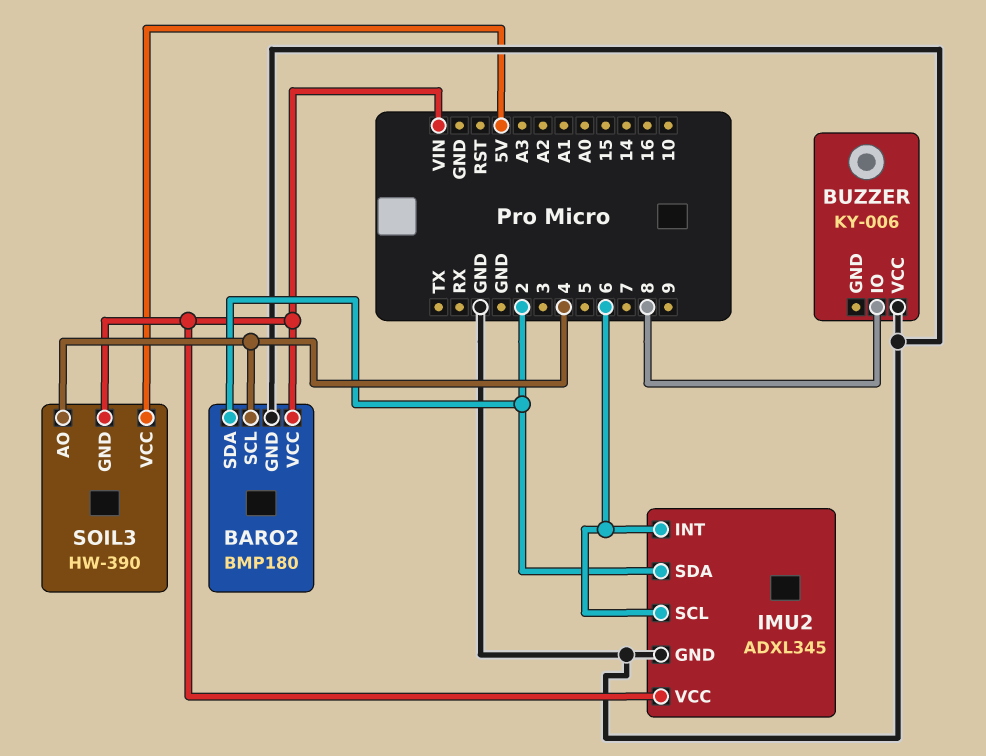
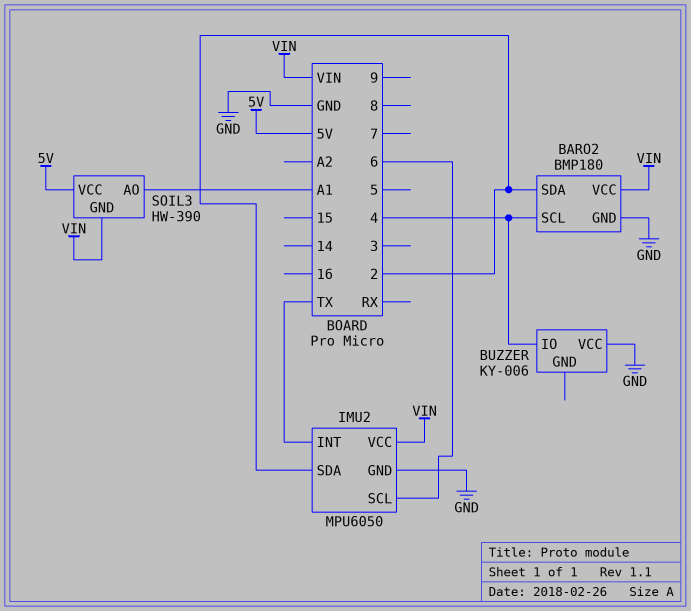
BUZZER pin IO: 8 -> 4
IMU2: ADXL345 -> MPU6050
IMU2 pin INT: 6 -> TX
SOIL3 pin AO: 4 -> A1

